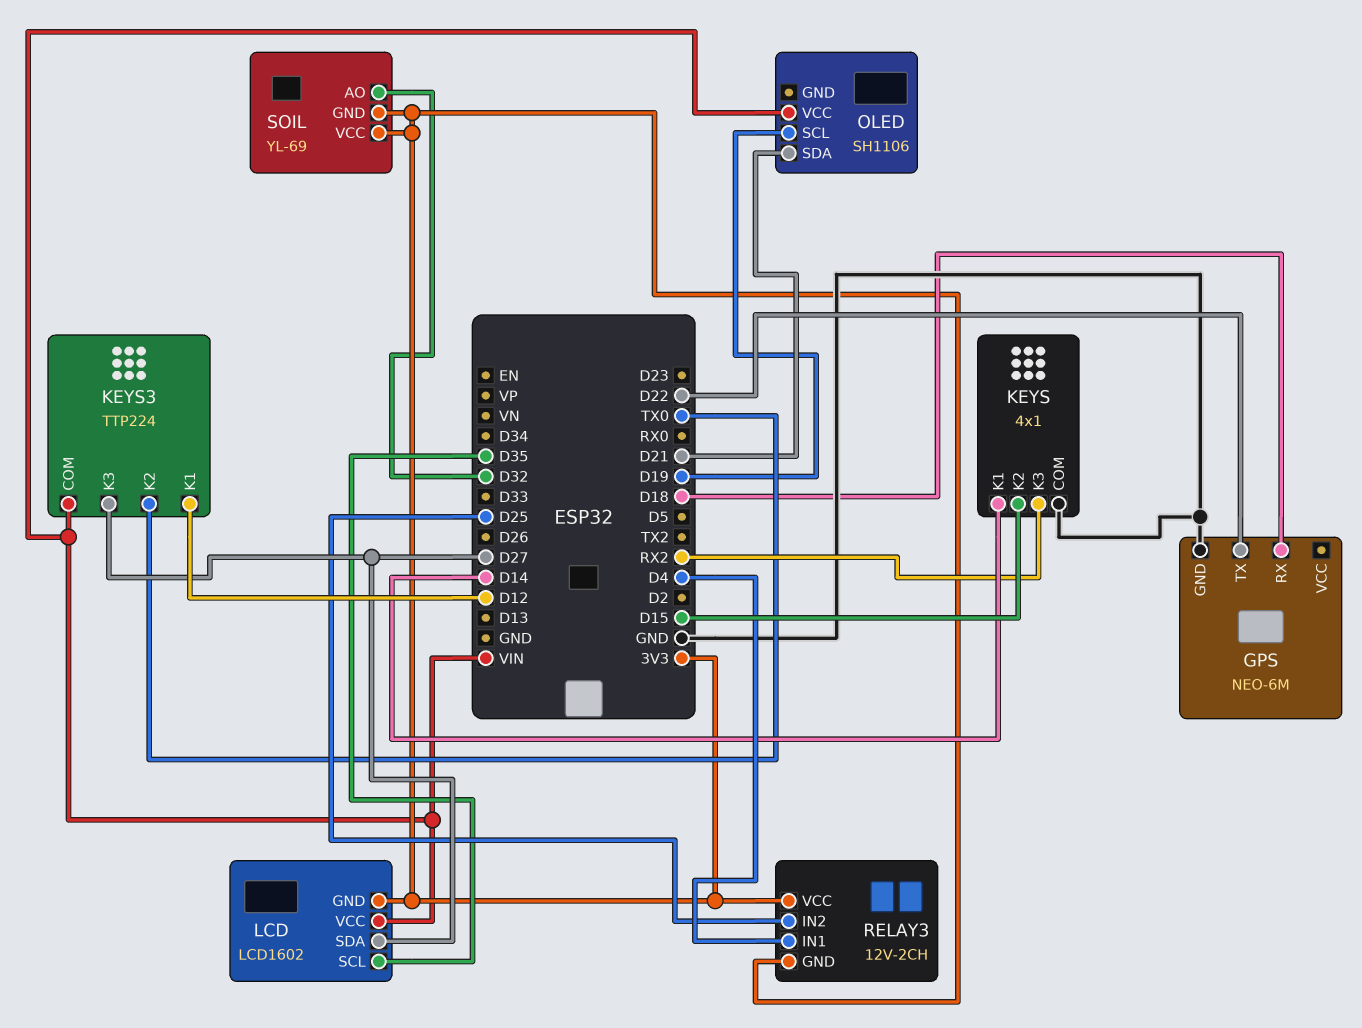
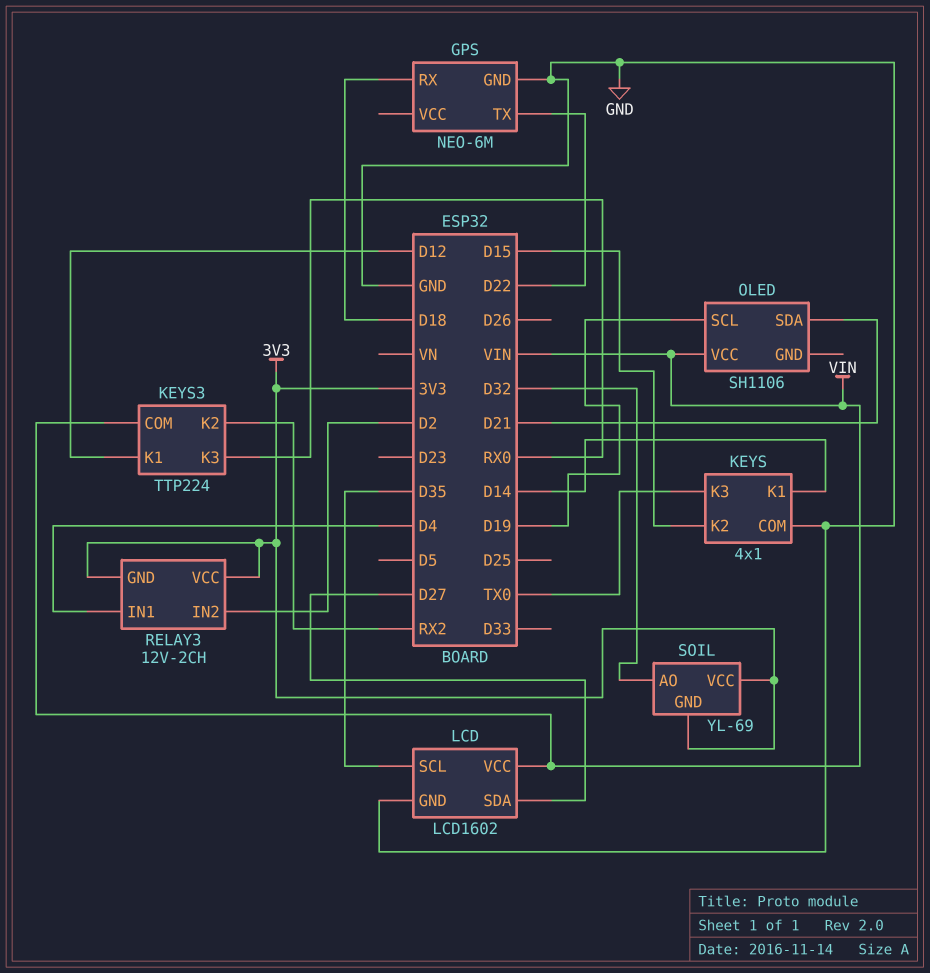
KEYS pin K3: RX2 -> TX0
KEYS3 pin K2: TX0 -> RX2
KEYS3 pin K3: D27 -> RX0
LCD pin GND: 3V3 -> GND
RELAY3 pin IN2: D25 -> D2

